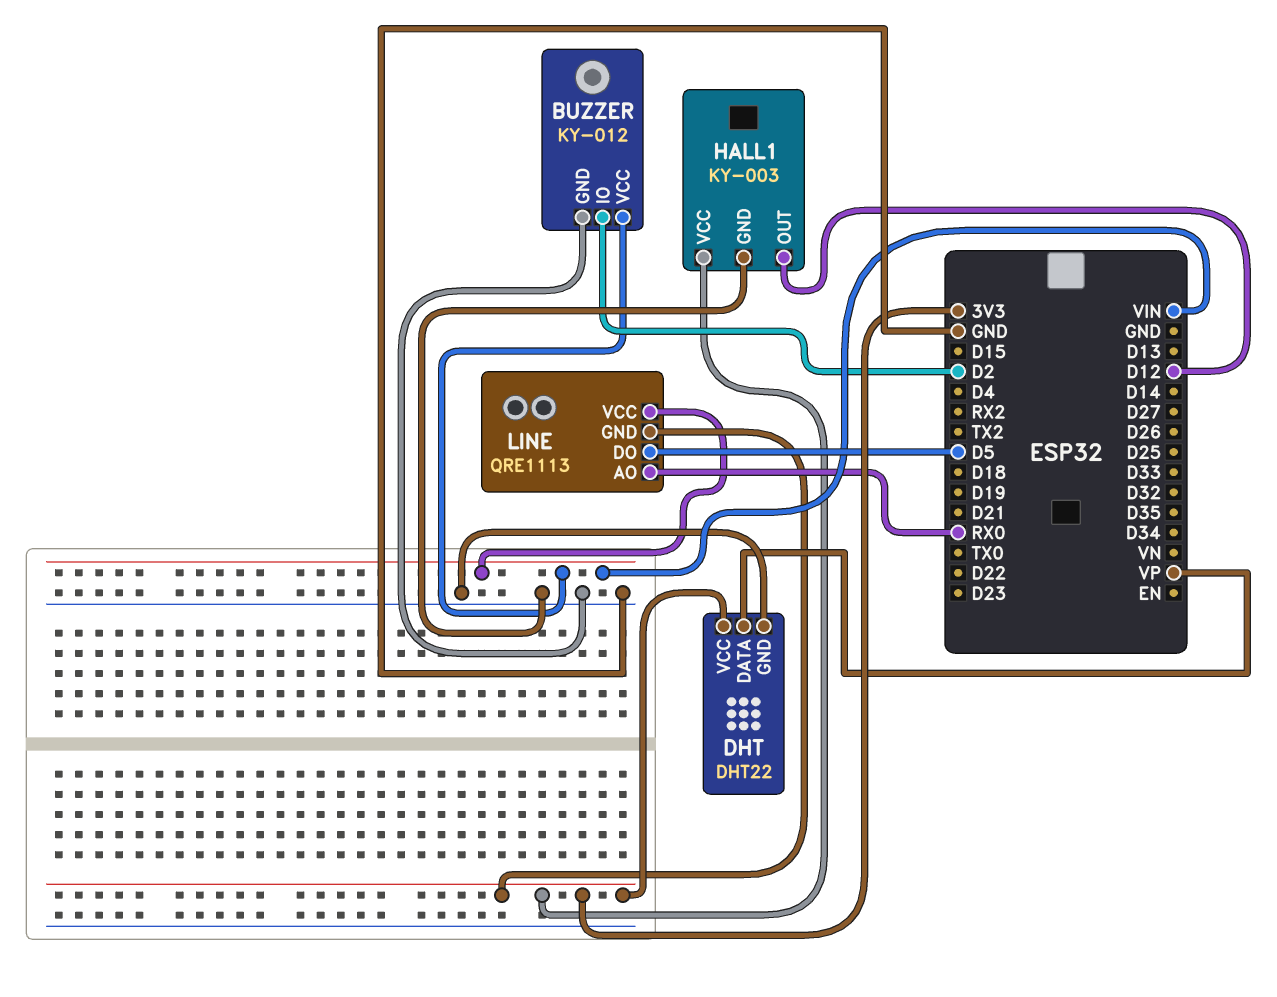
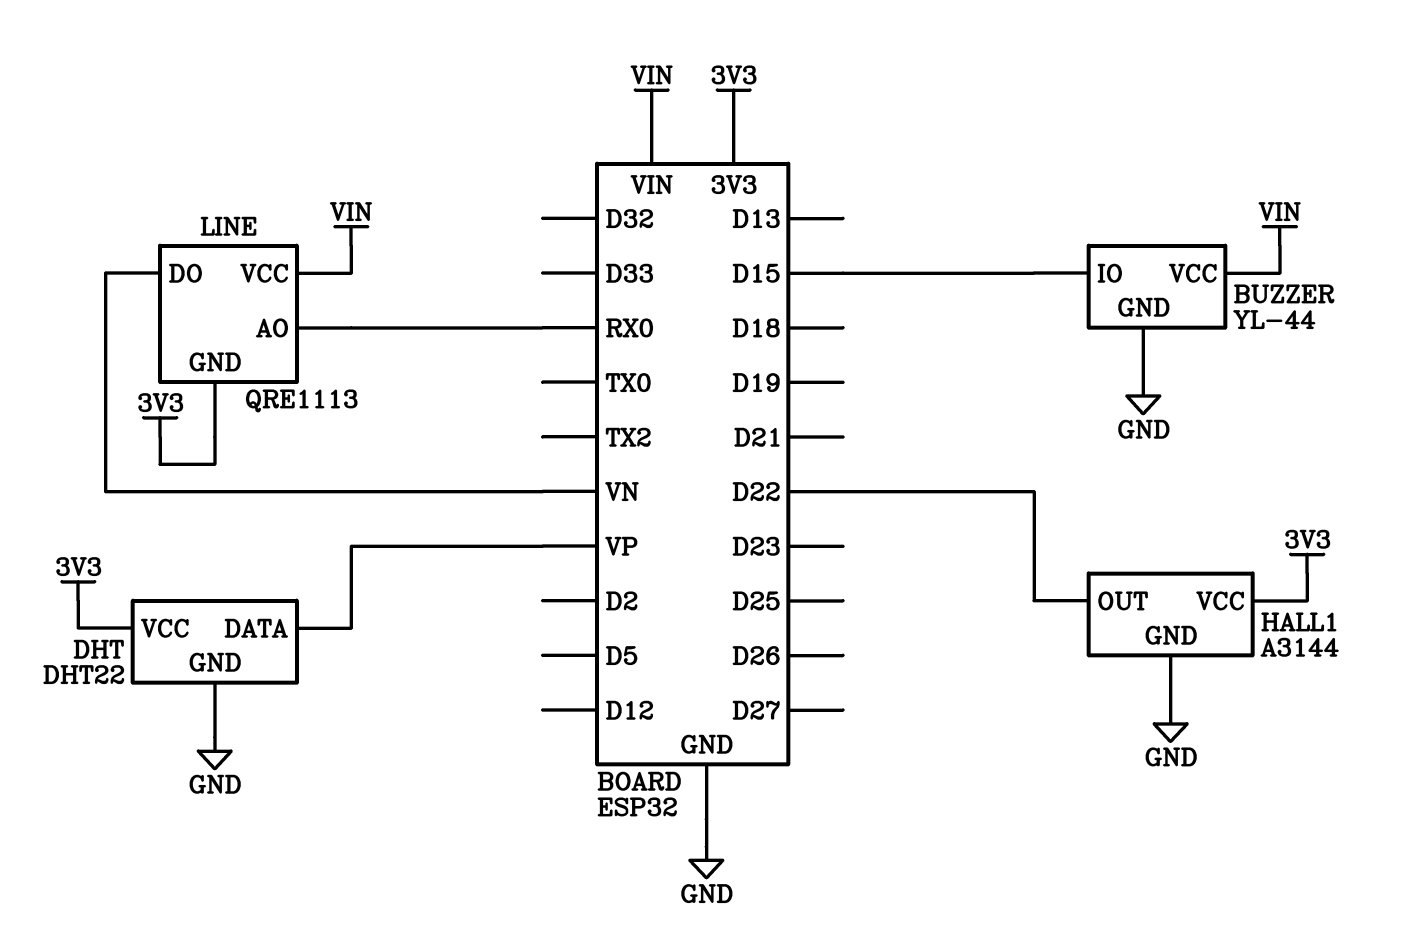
BUZZER: KY-012 -> YL-44
BUZZER pin IO: D2 -> D15
HALL1: KY-003 -> A3144
HALL1 pin OUT: D12 -> D22
LINE pin DO: D5 -> VN

